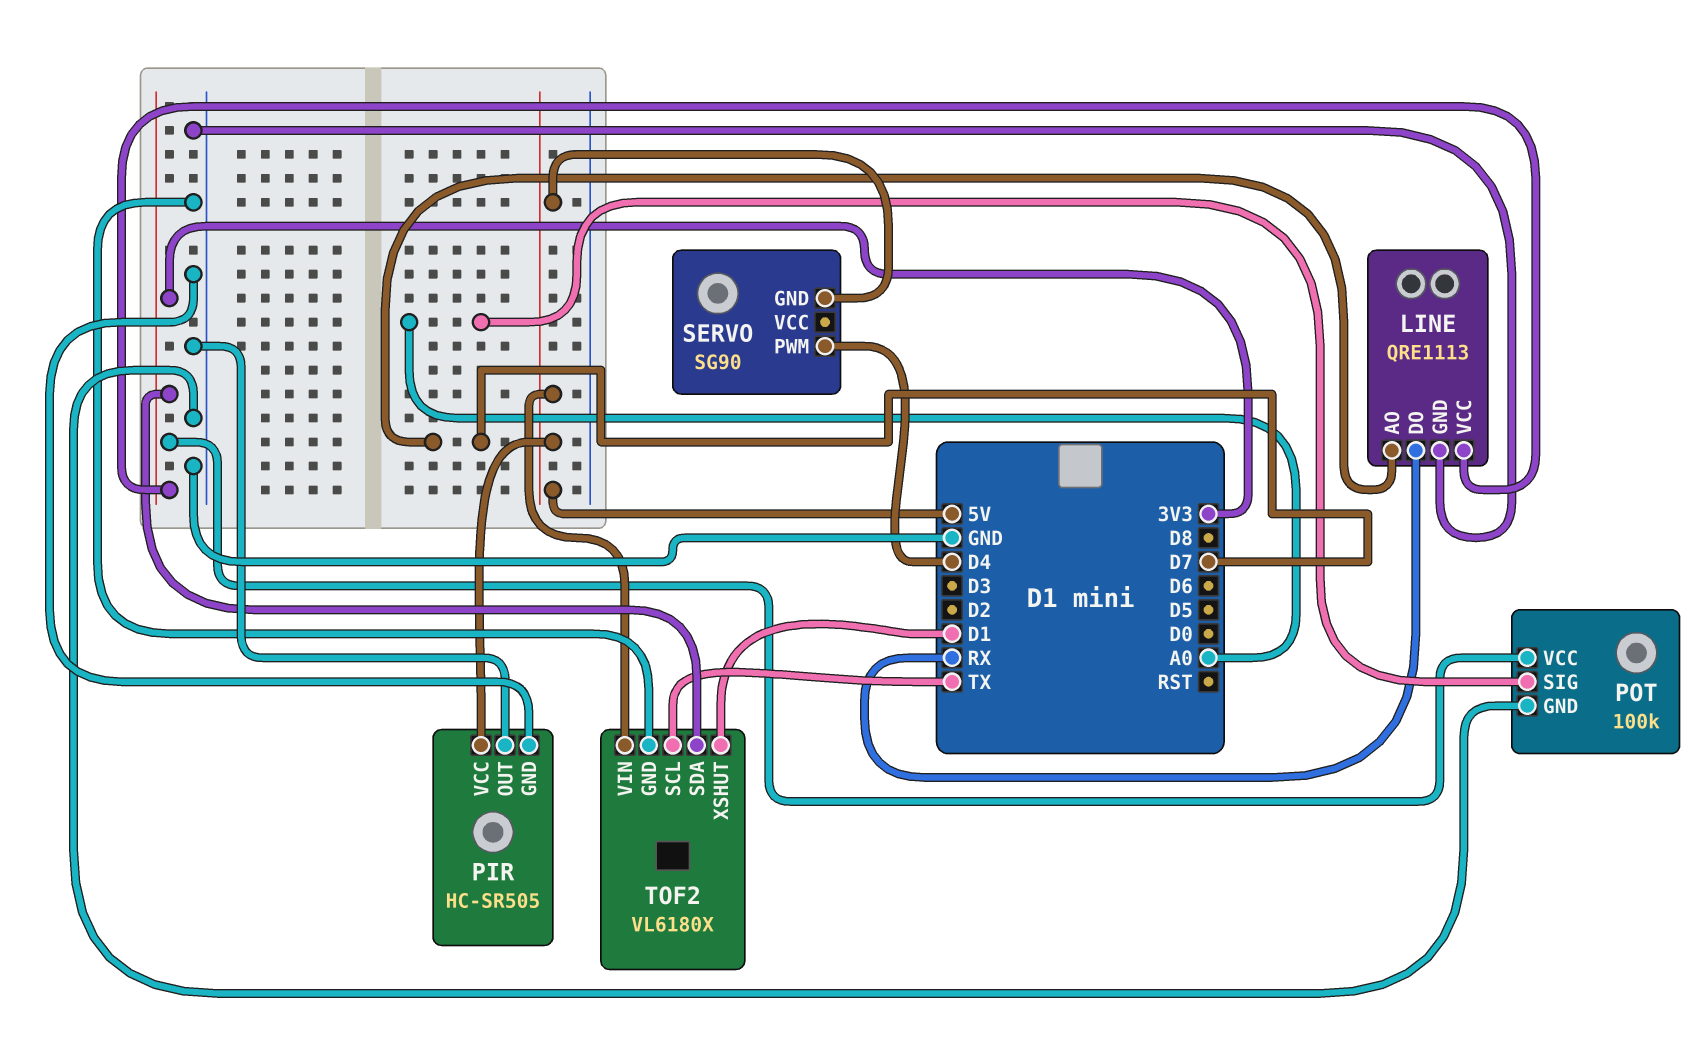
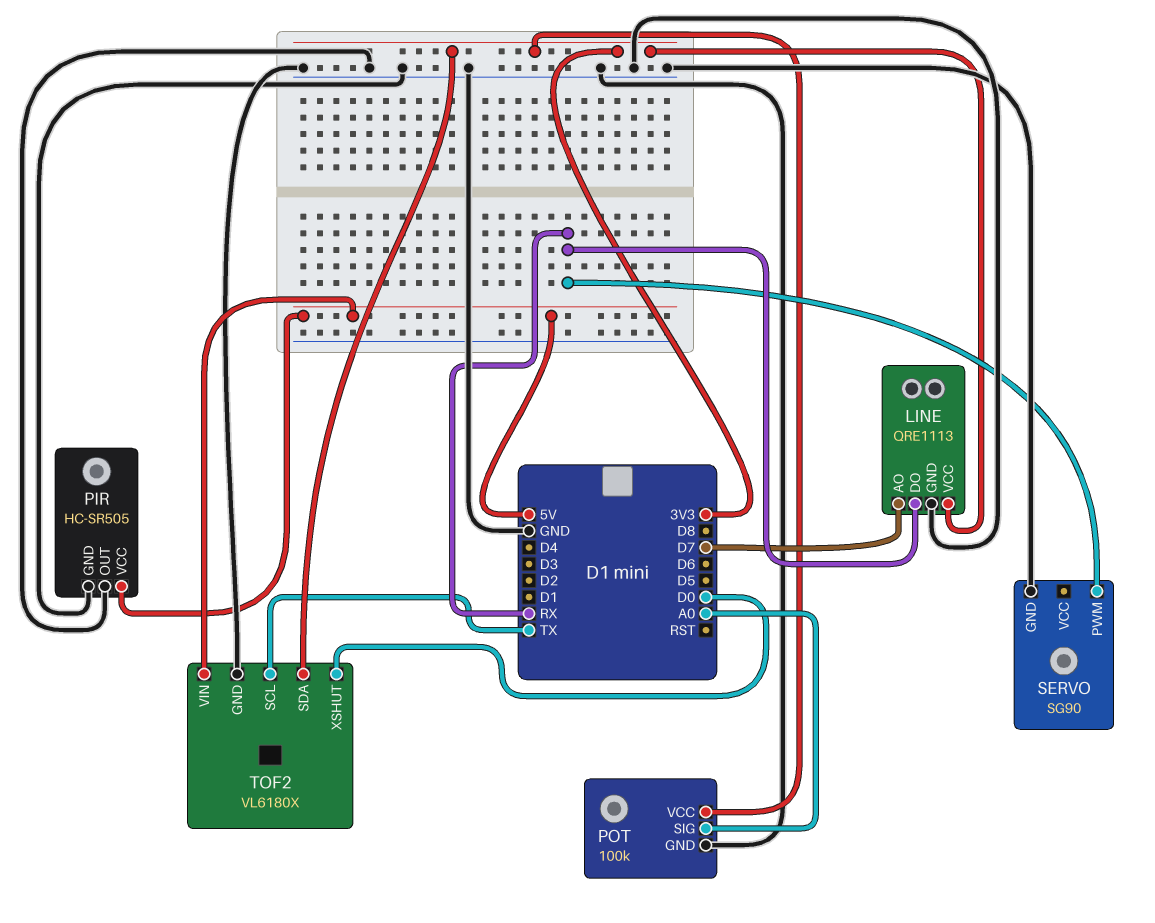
SERVO pin GND: 5V -> GND
SERVO pin PWM: D4 -> RX
TOF2 pin XSHUT: D1 -> D0

